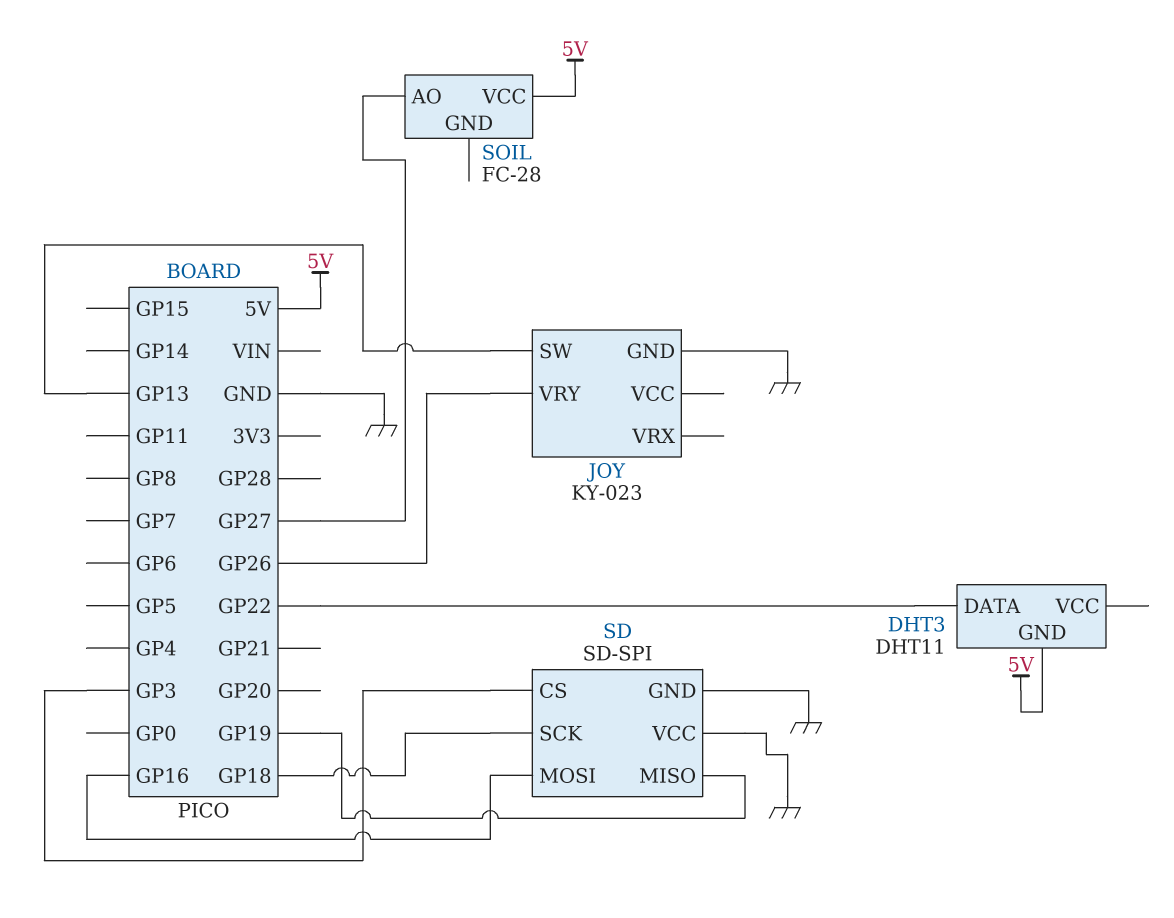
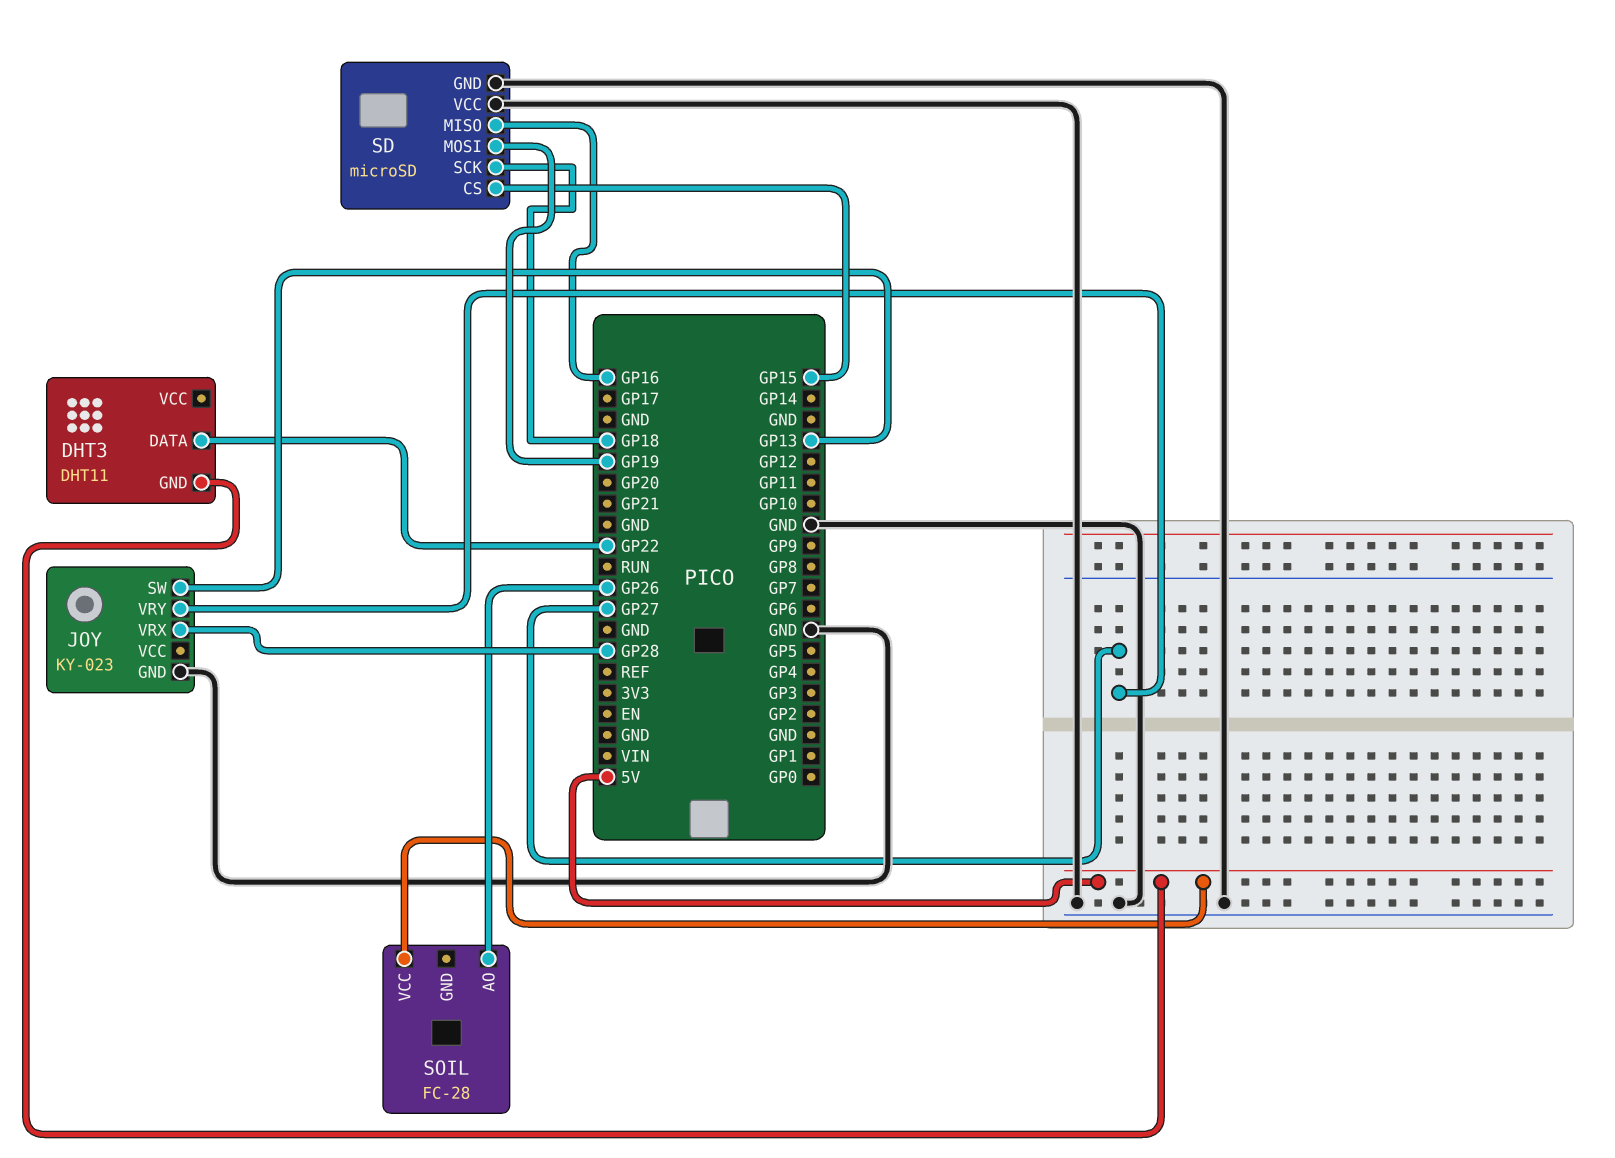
JOY pin VRX: none -> GP28
JOY pin VRY: GP26 -> GP27
SD: SD-SPI -> microSD
SD pin CS: GP3 -> GP15
SD pin MISO: GP19 -> GP16
SD pin MOSI: GP16 -> GP19
SOIL pin AO: GP27 -> GP26

